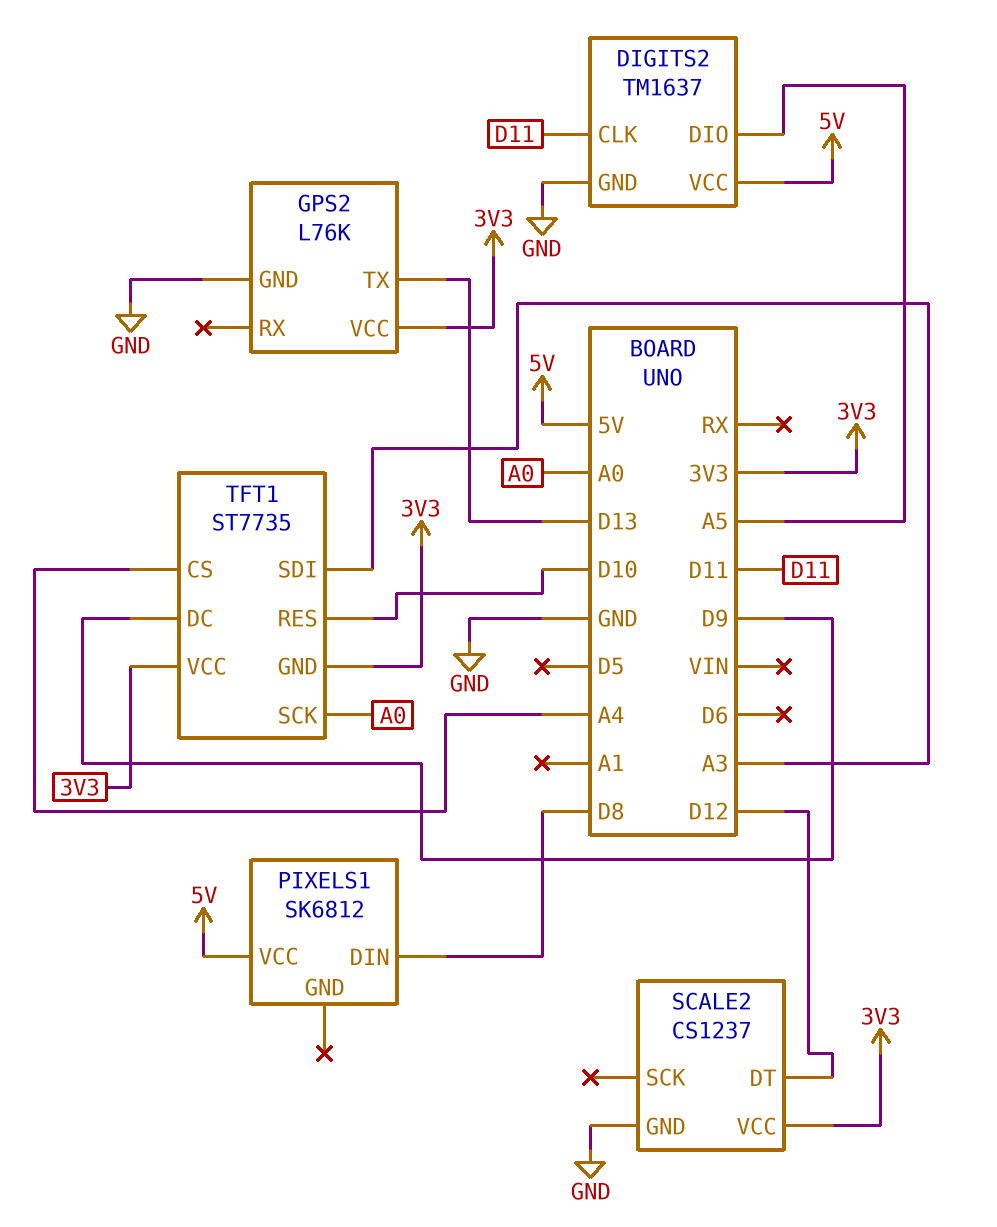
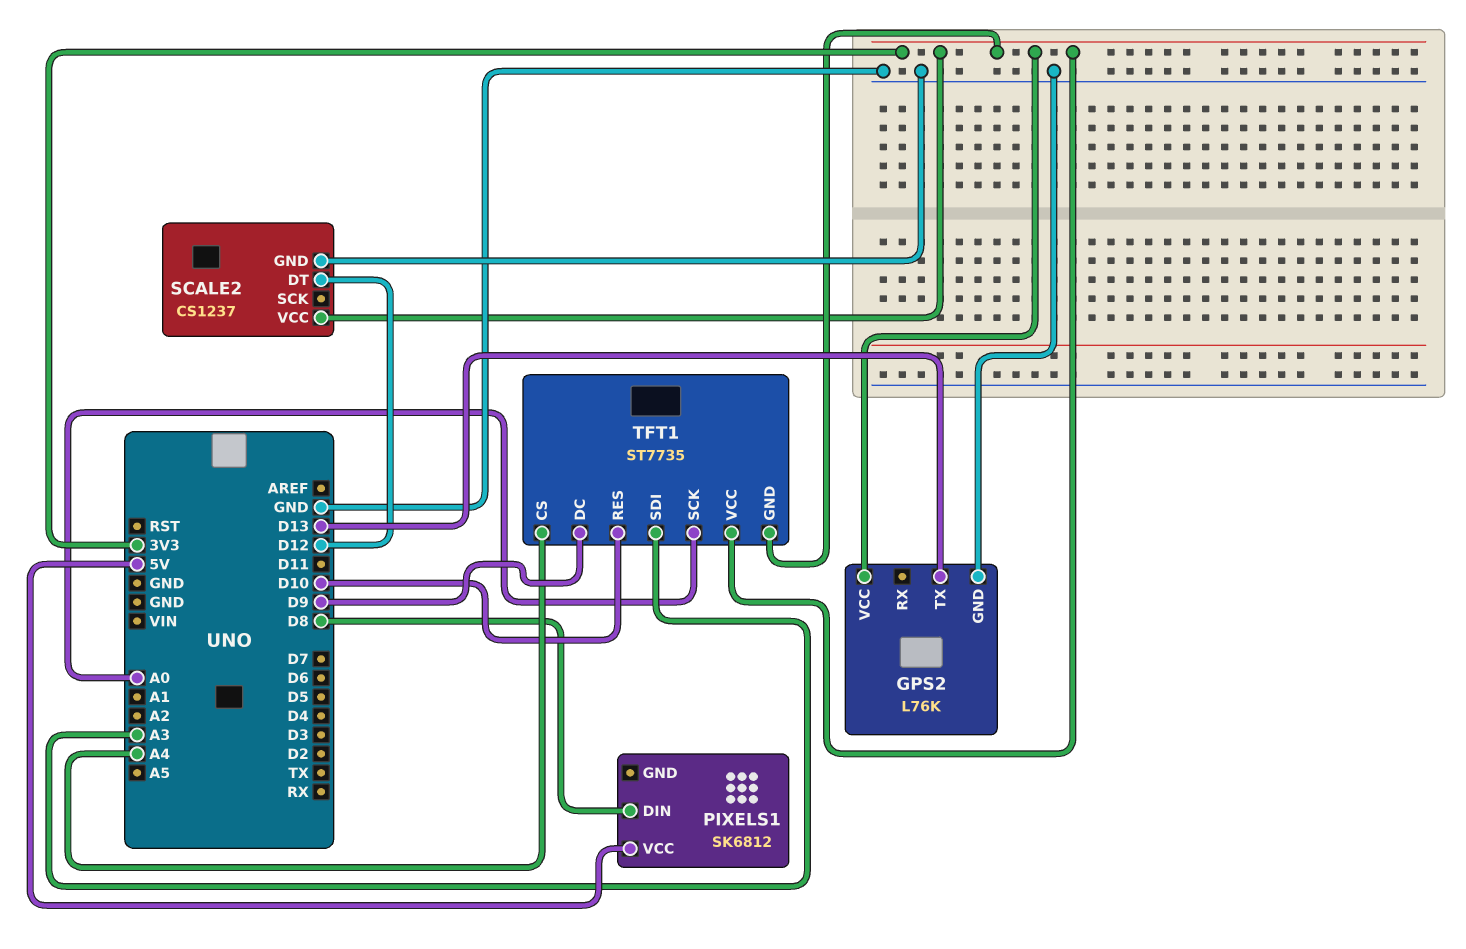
DIGITS2: TM1637 -> none
DIGITS2 pin CLK: D11 -> none
DIGITS2 pin DIO: A5 -> none
DIGITS2 pin GND: GND -> none
DIGITS2 pin VCC: 5V -> none

